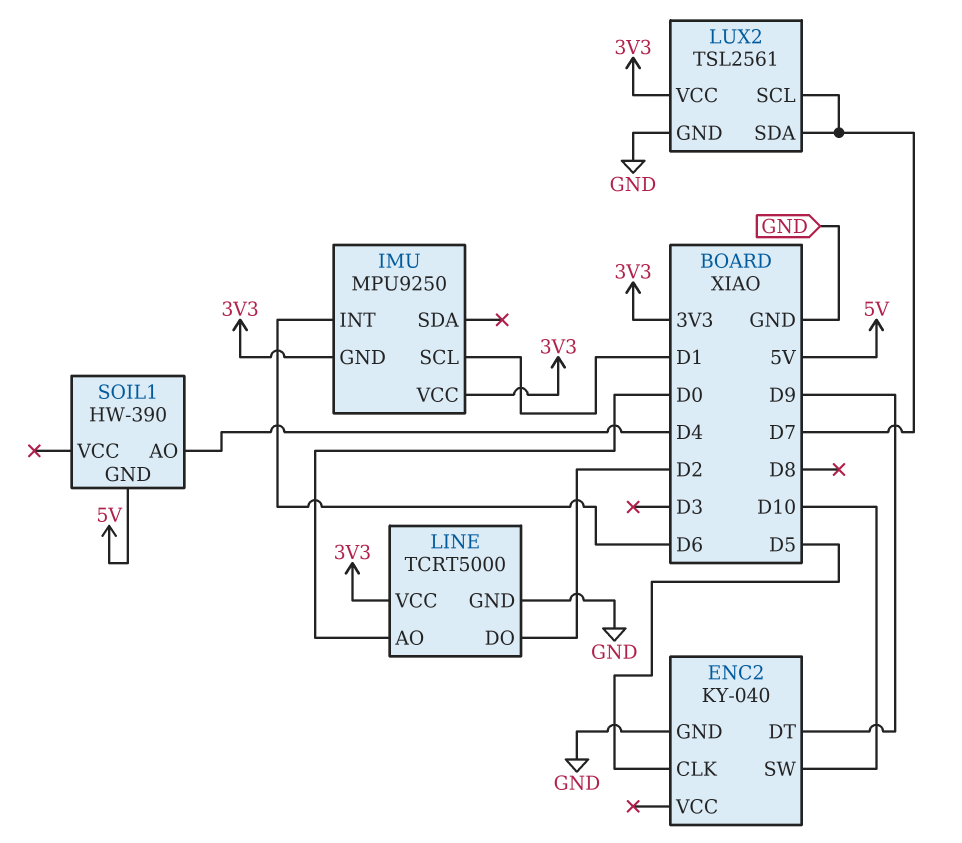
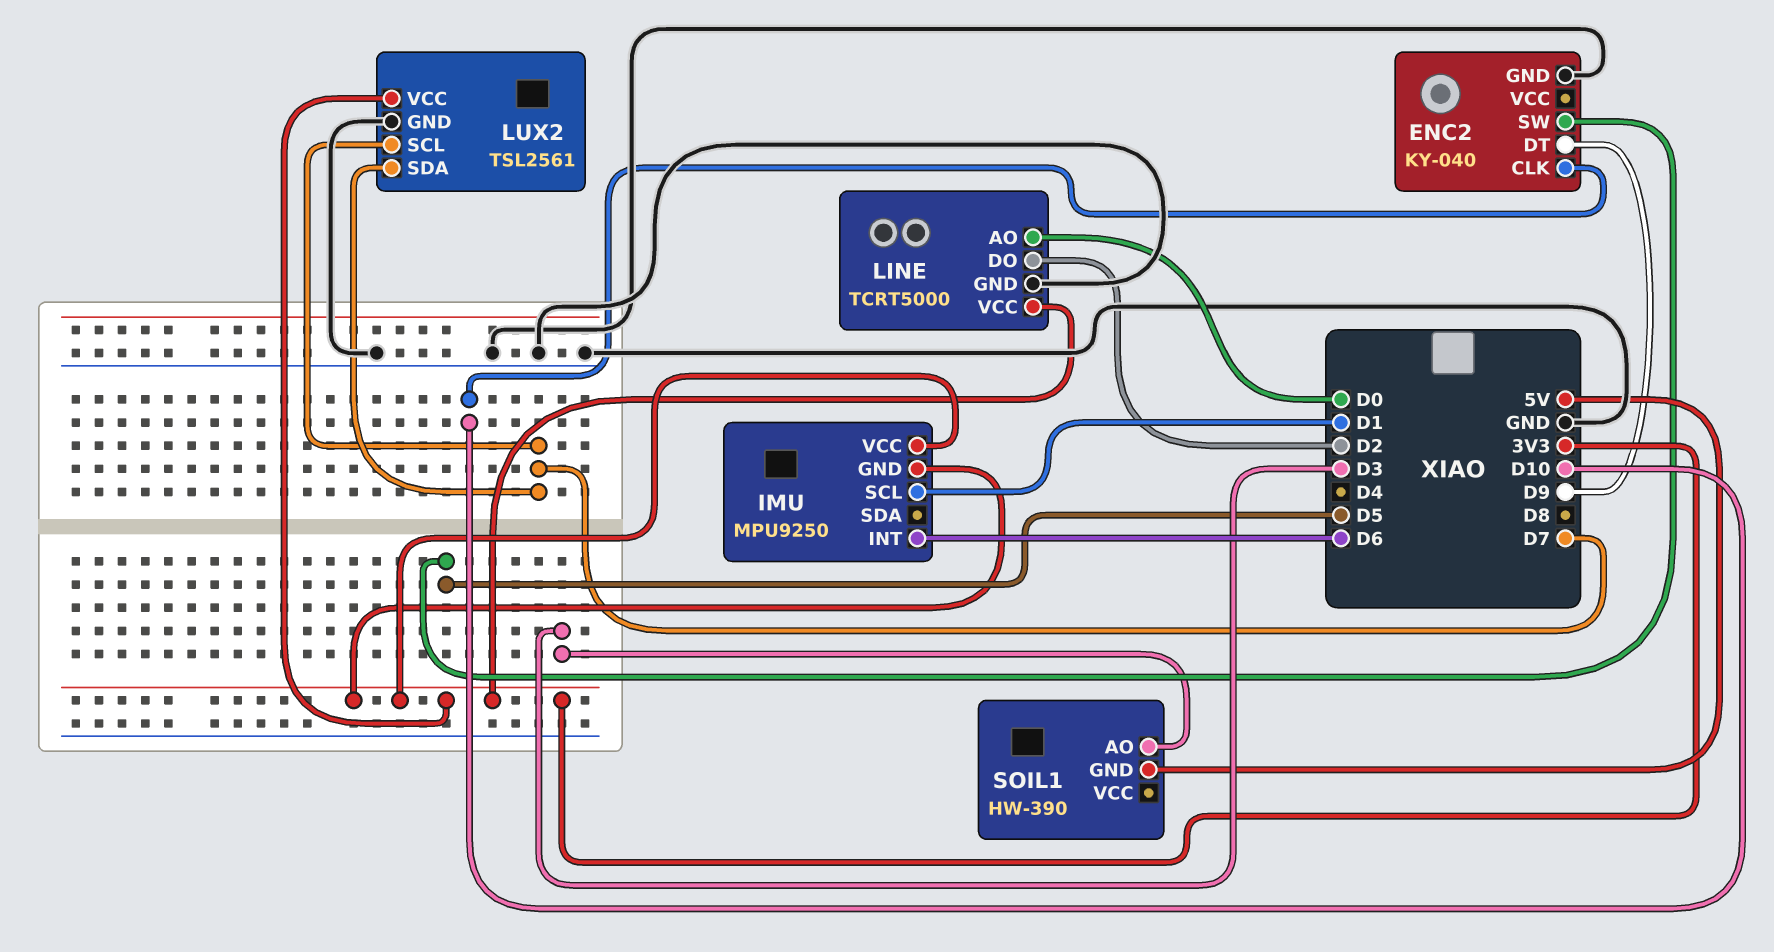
ENC2 pin CLK: D5 -> D10
ENC2 pin SW: D10 -> D5
SOIL1 pin AO: D4 -> D3

